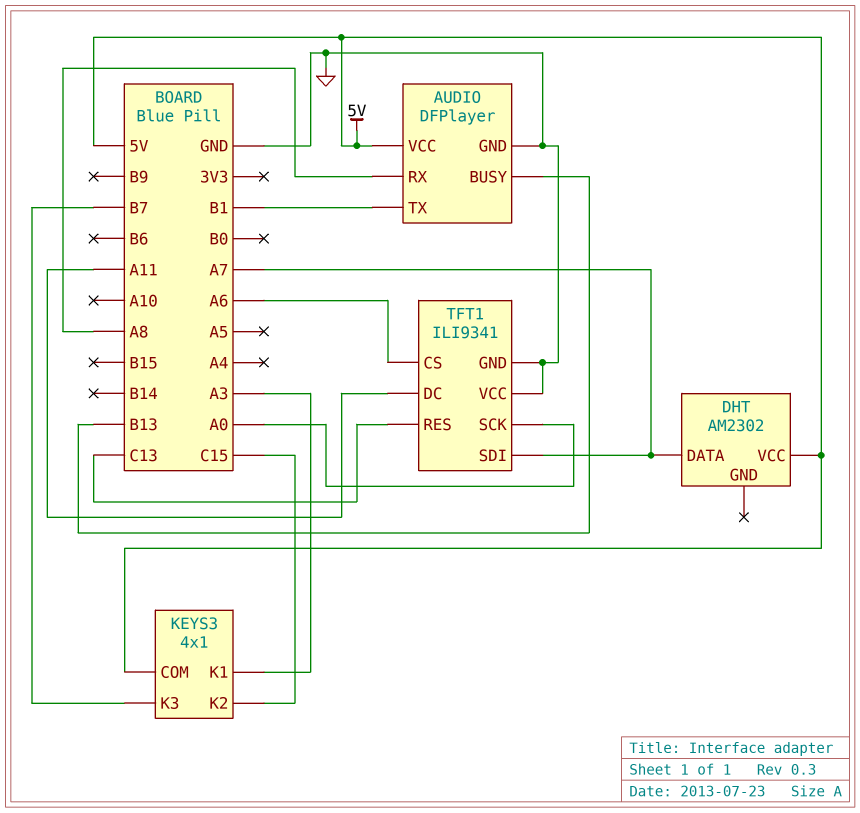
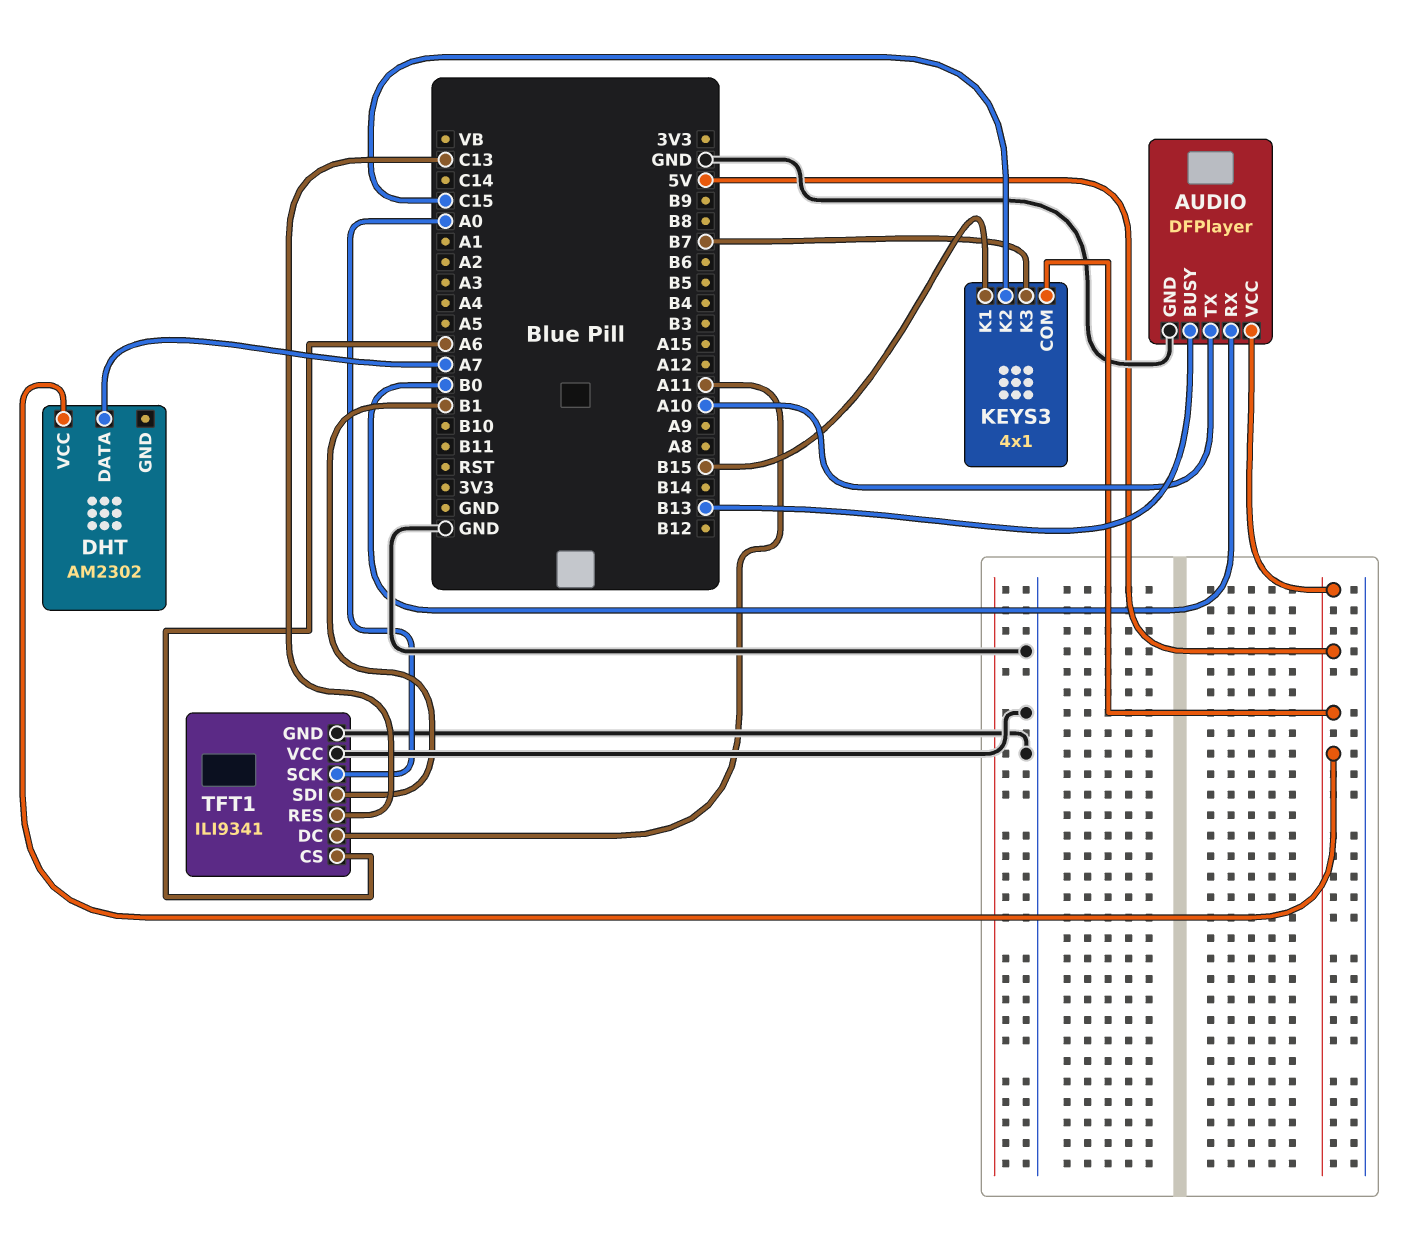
AUDIO pin RX: A8 -> B0
AUDIO pin TX: B1 -> A10
KEYS3 pin K1: A3 -> B15
TFT1 pin SDI: A7 -> B1

